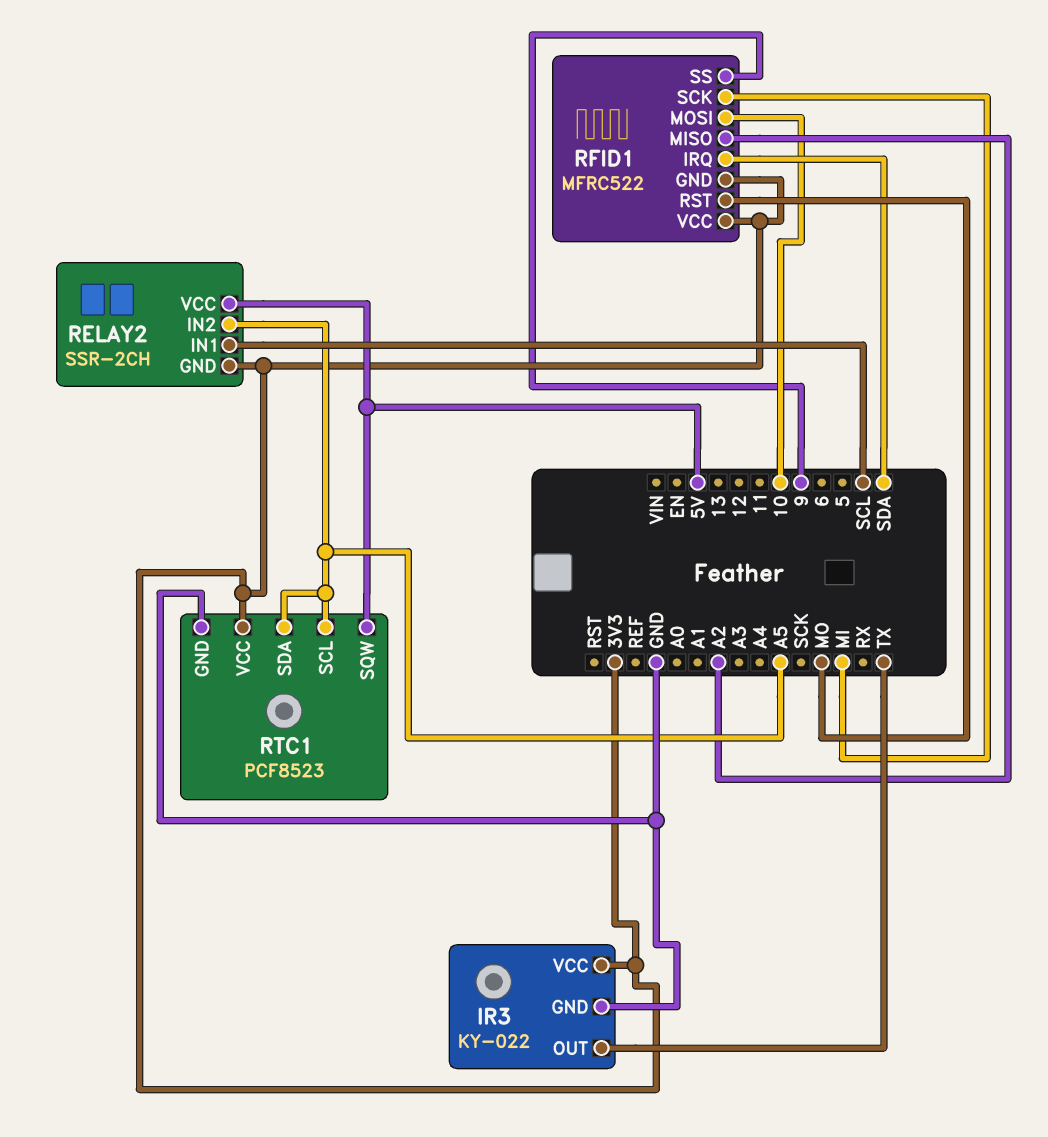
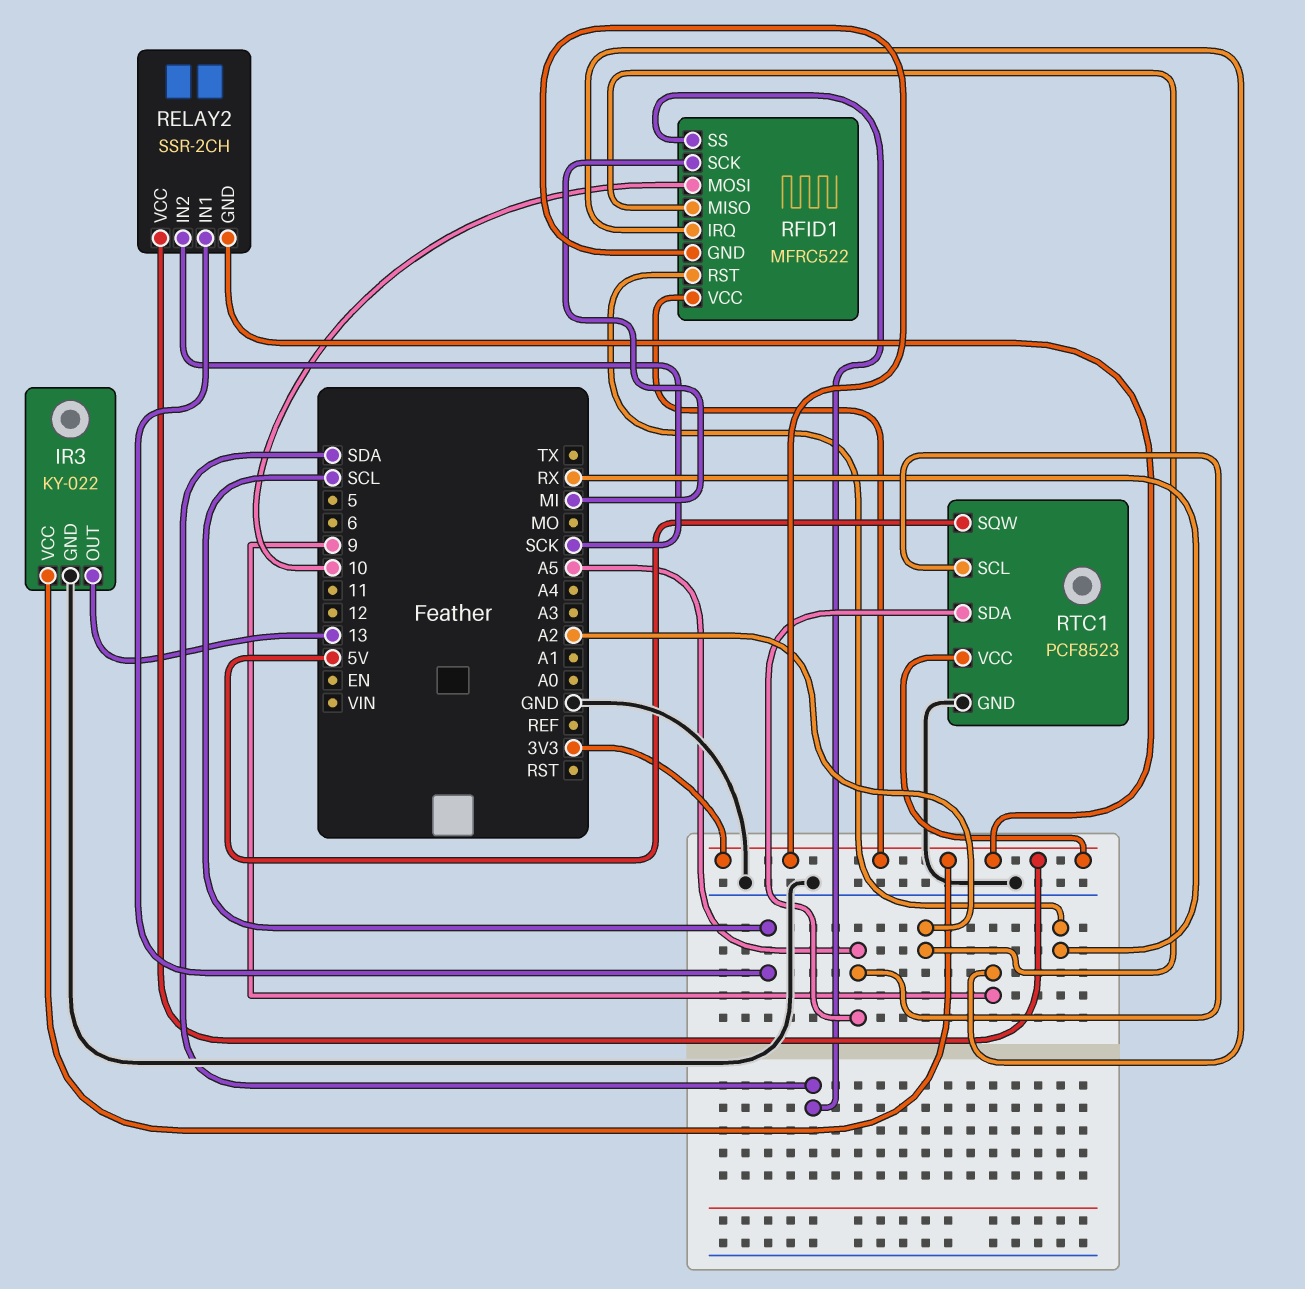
IR3 pin OUT: TX -> 13
RELAY2 pin IN2: A5 -> SCK
RELAY2 pin VCC: 5V -> 3V3
RFID1 pin IRQ: SDA -> 9
RFID1 pin RST: MO -> RX
RFID1 pin SS: 9 -> SDA

